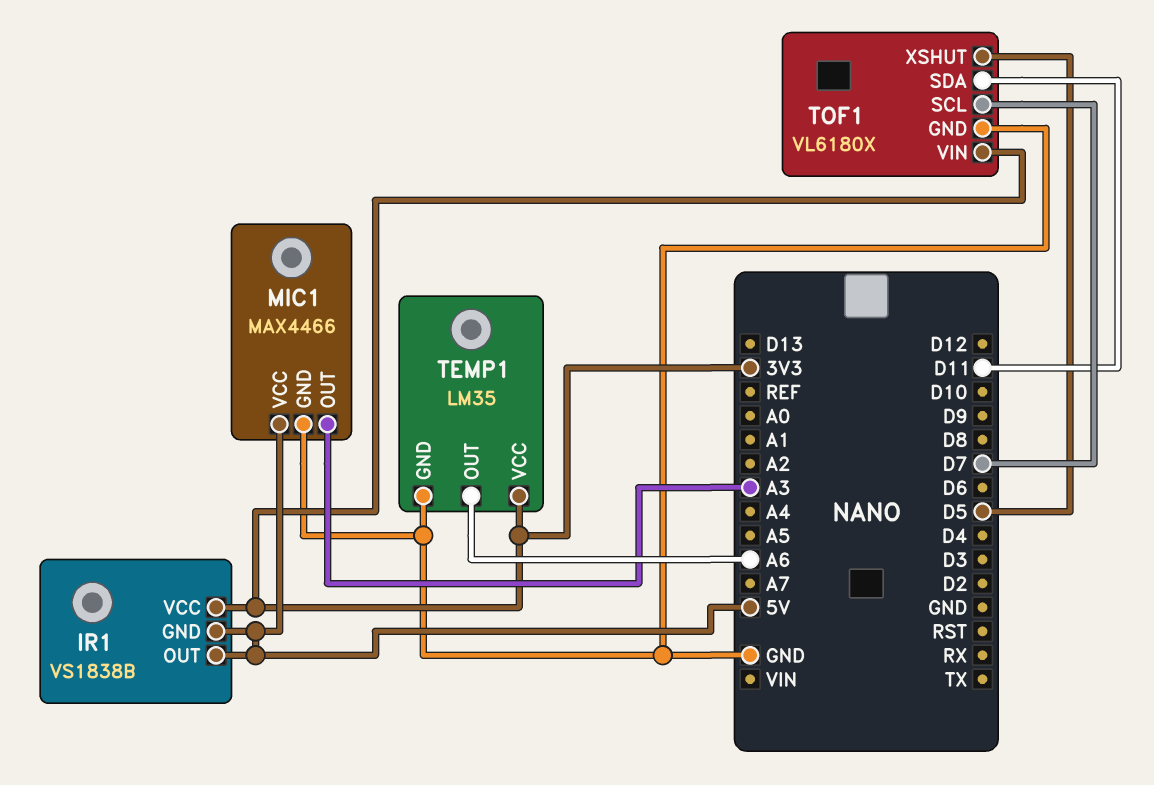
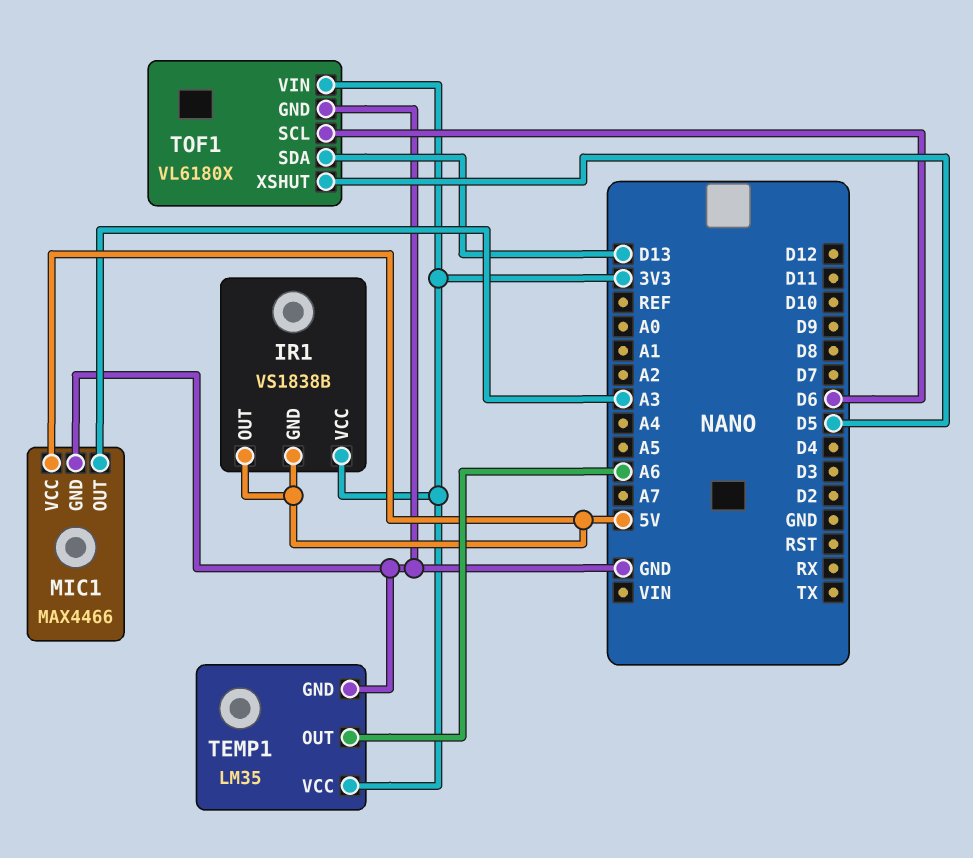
TOF1 pin SCL: D7 -> D6
TOF1 pin SDA: D11 -> D13

